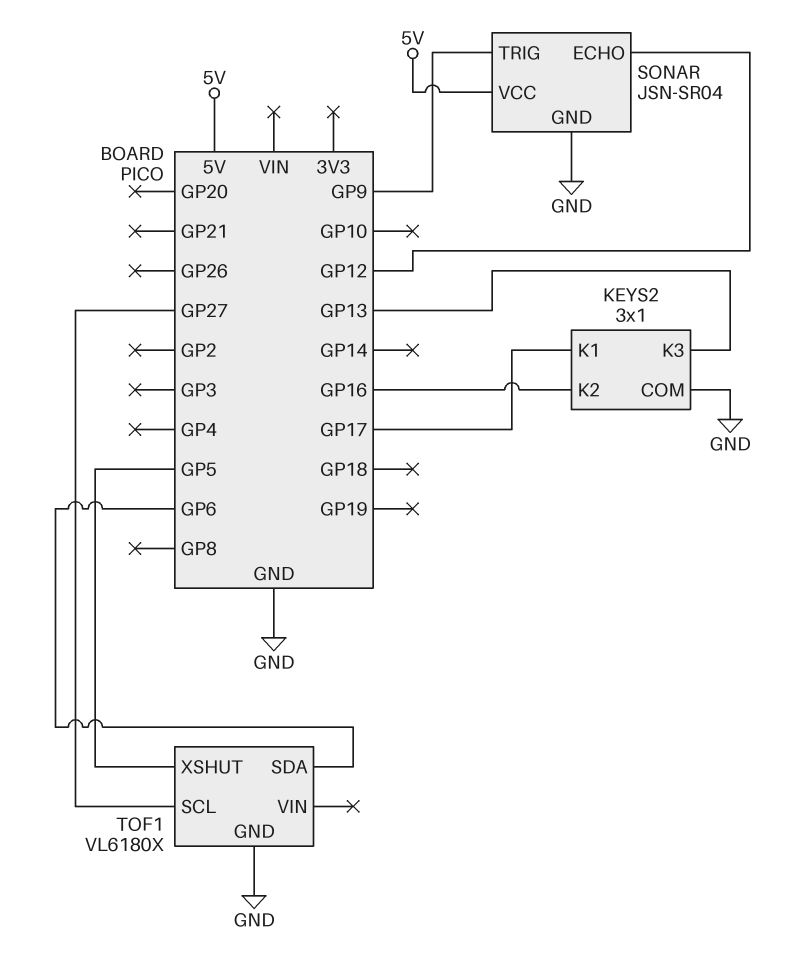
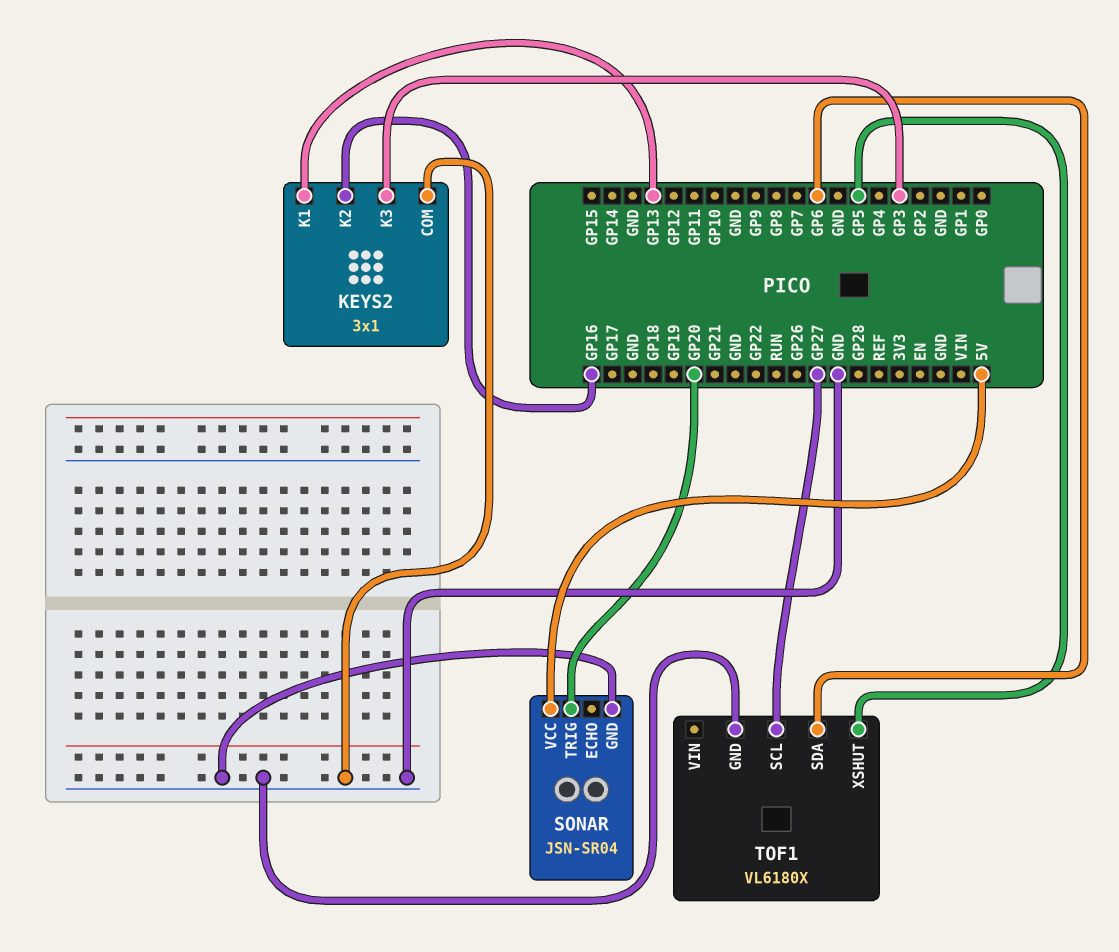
KEYS2 pin K1: GP17 -> GP13
KEYS2 pin K3: GP13 -> GP3
SONAR pin ECHO: GP12 -> none
SONAR pin TRIG: GP9 -> GP20

